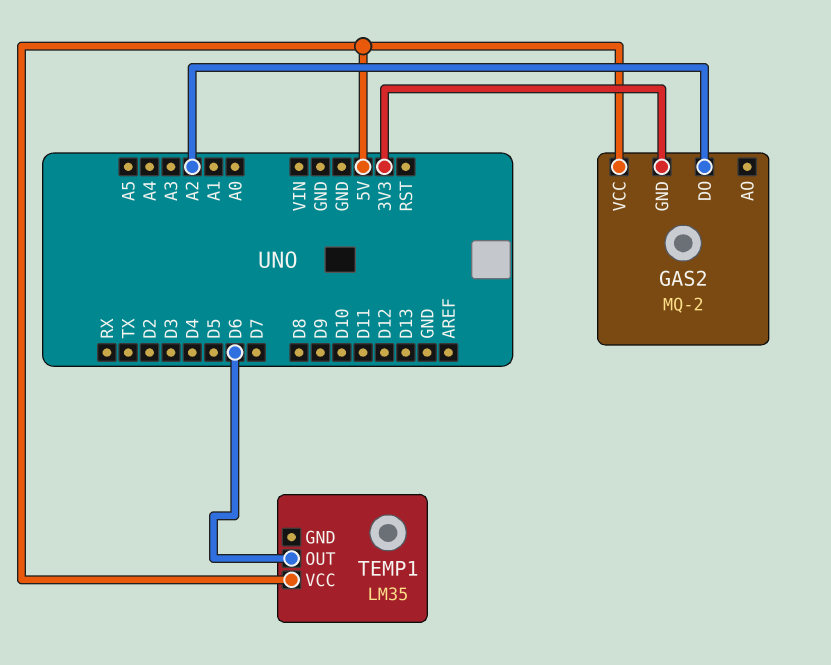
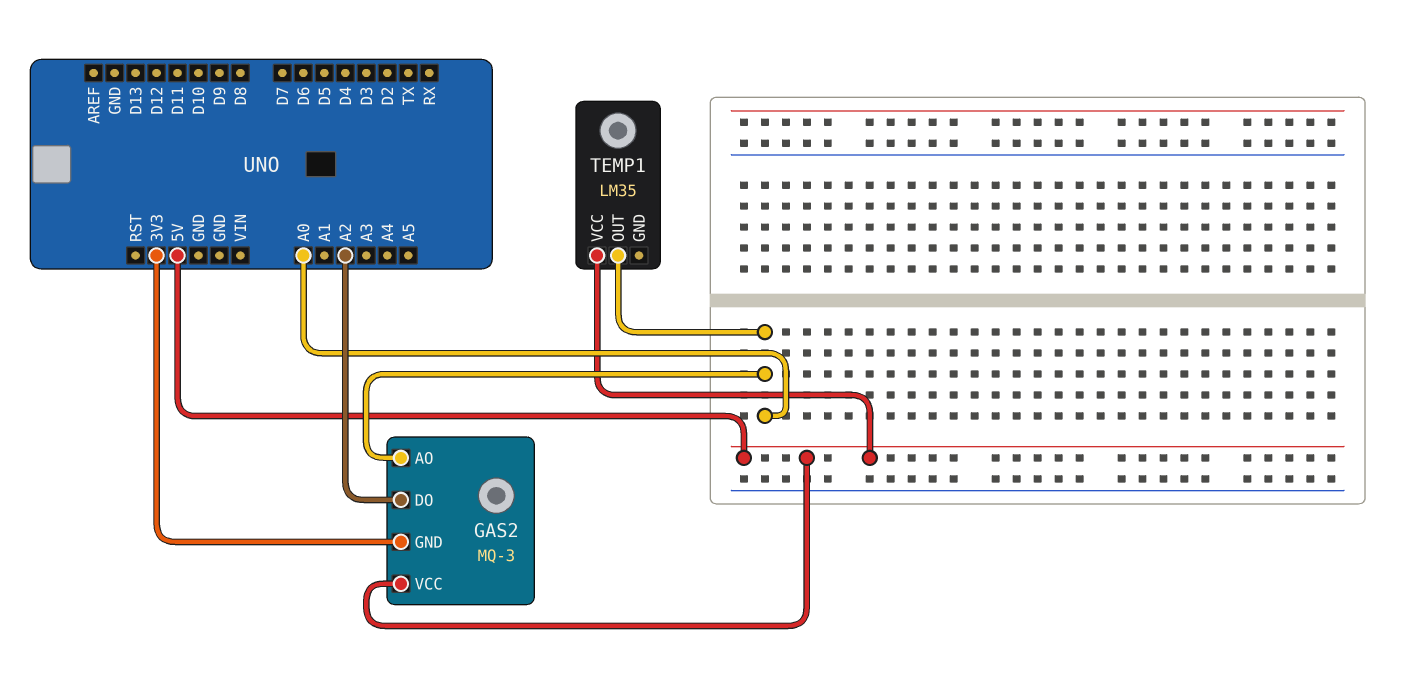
GAS2: MQ-2 -> MQ-3
GAS2 pin AO: none -> A0
TEMP1 pin OUT: D6 -> A0

